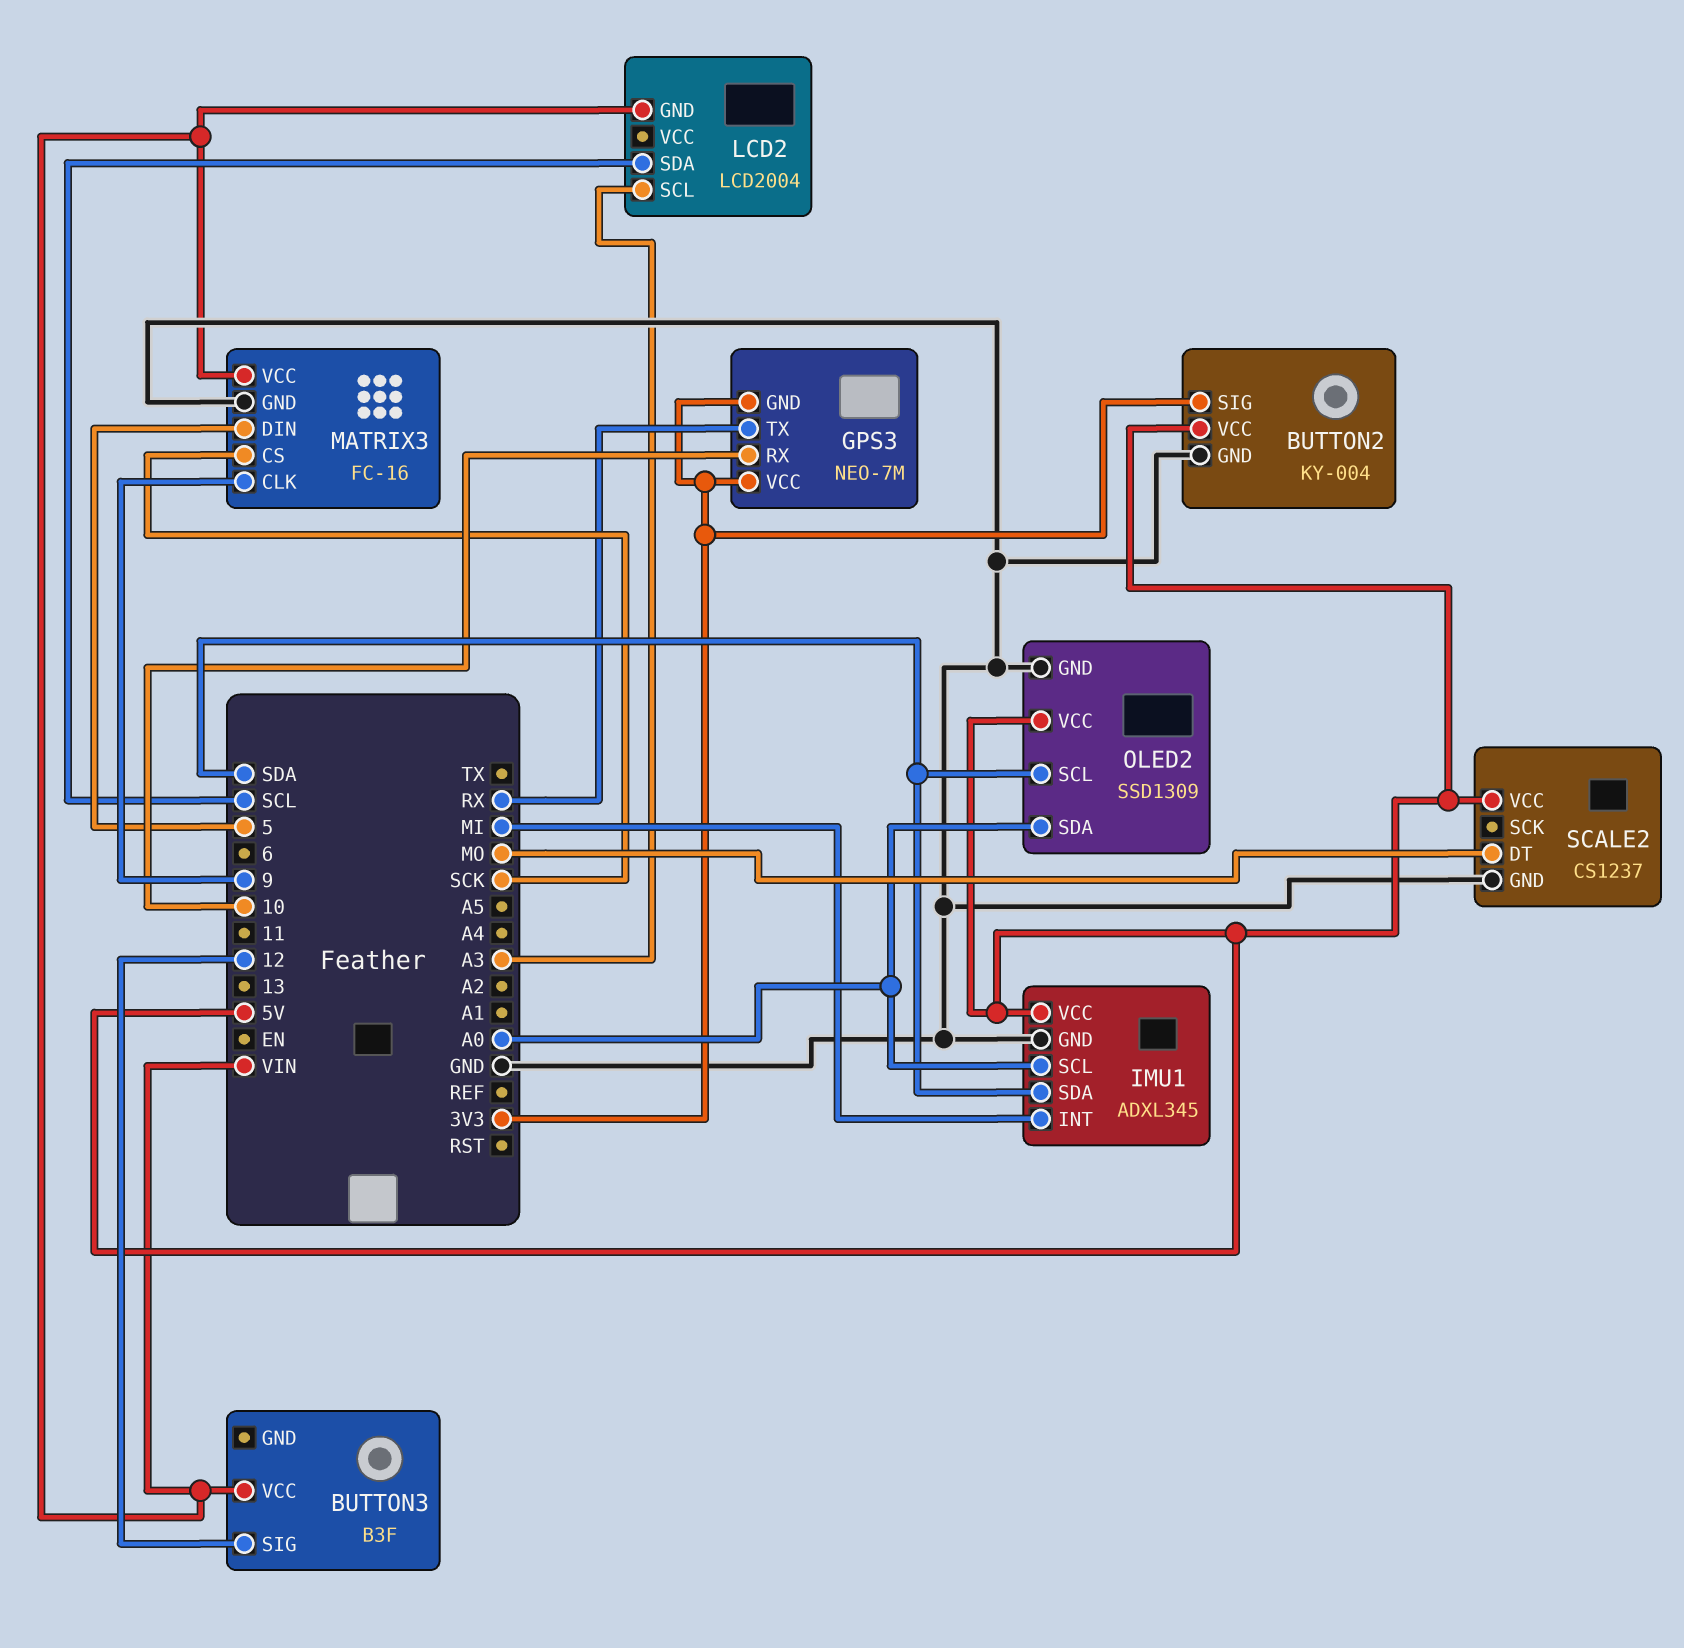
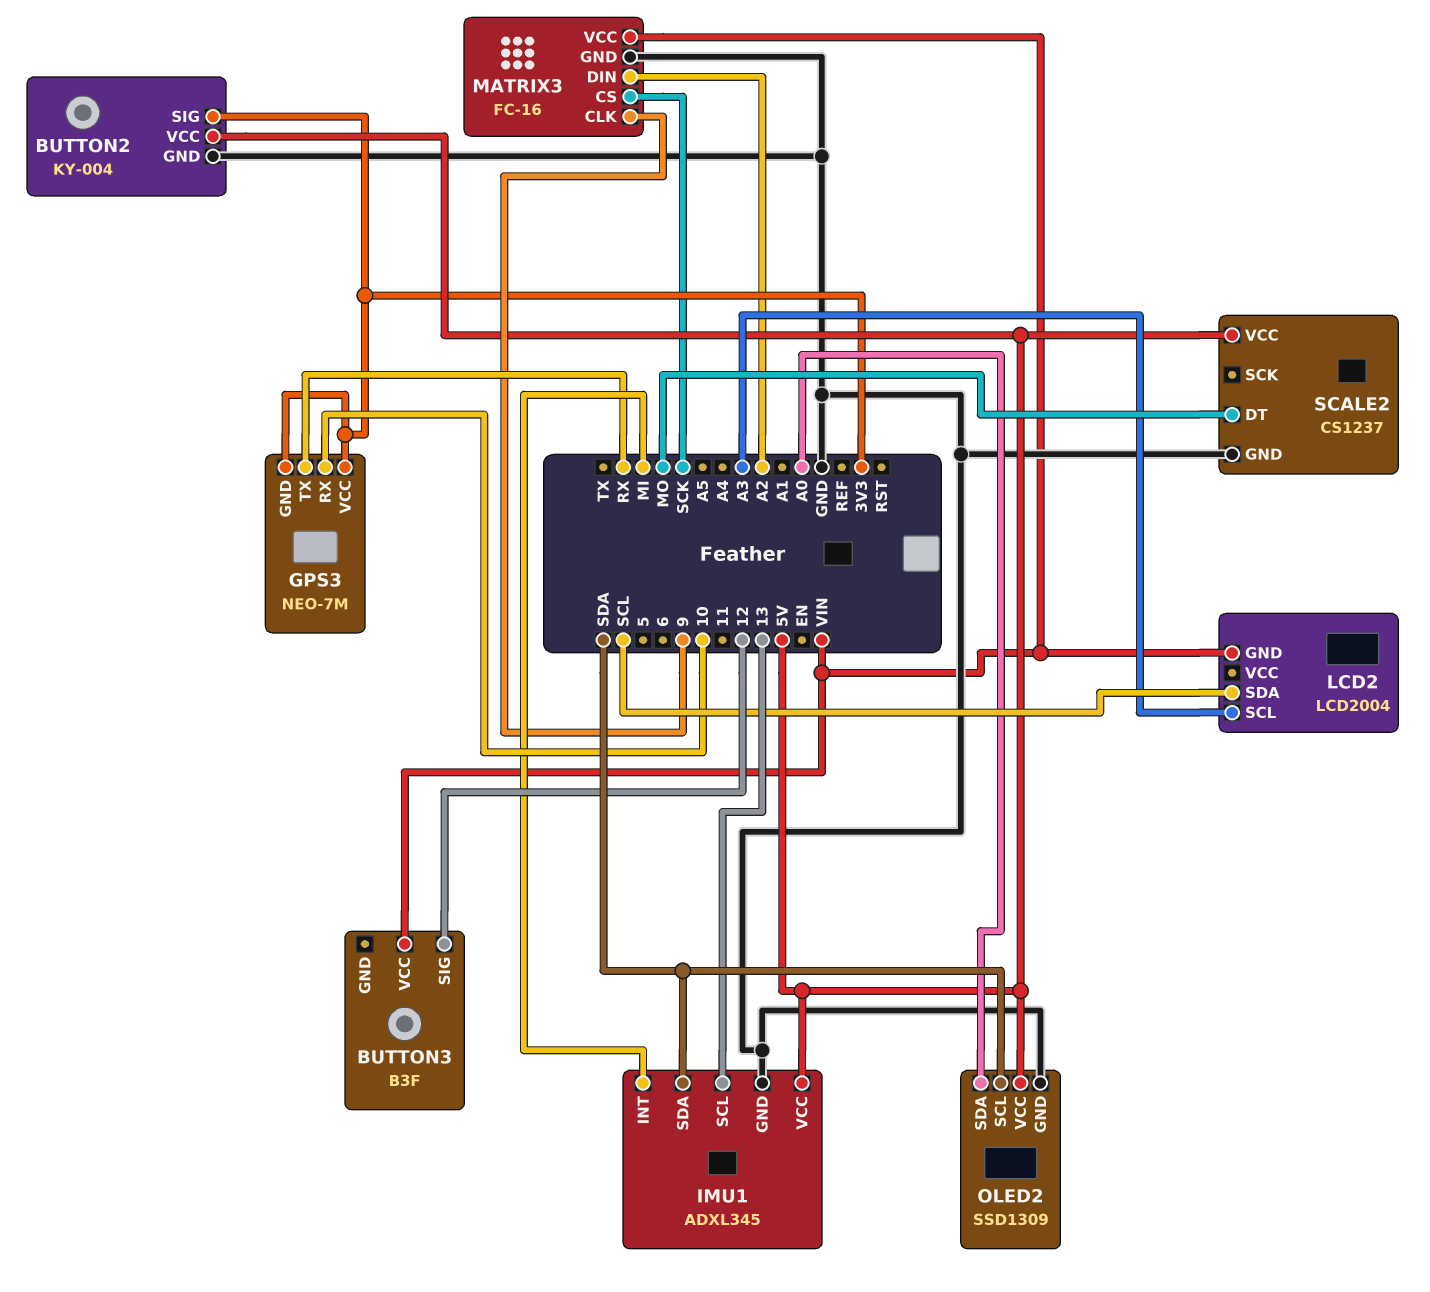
IMU1 pin SCL: A0 -> 13
MATRIX3 pin DIN: 5 -> A2

